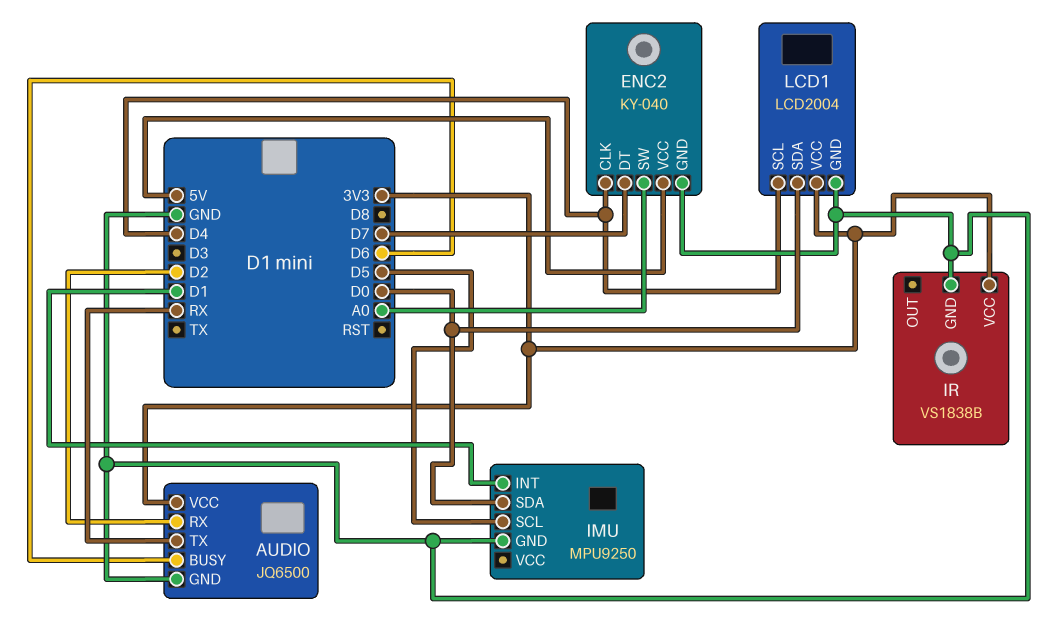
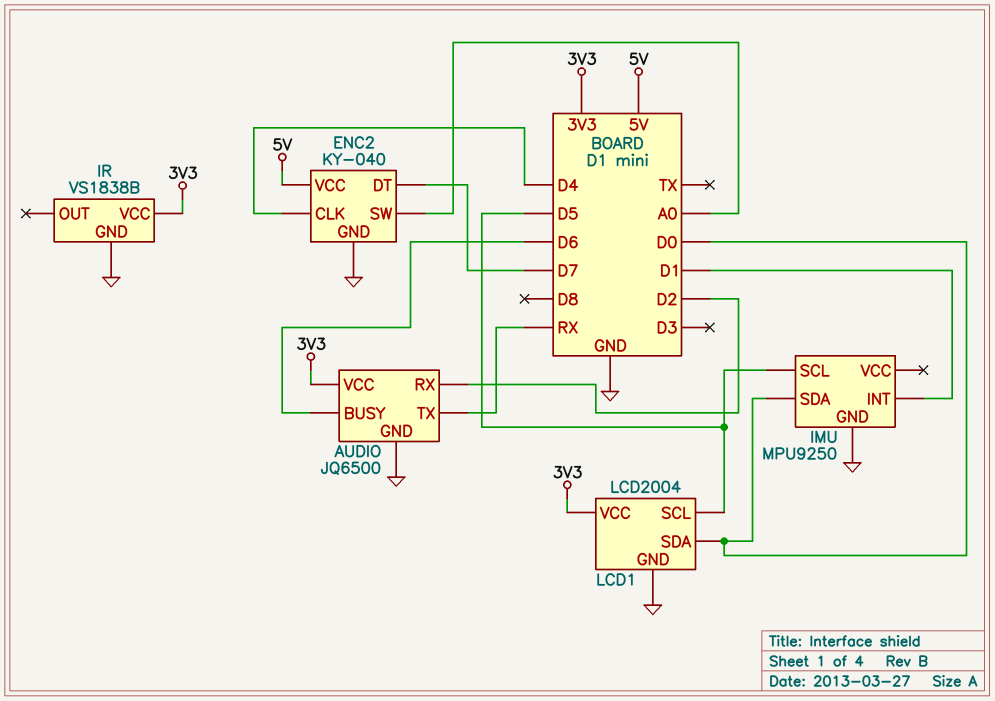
LCD1 pin SCL: D4 -> D5

